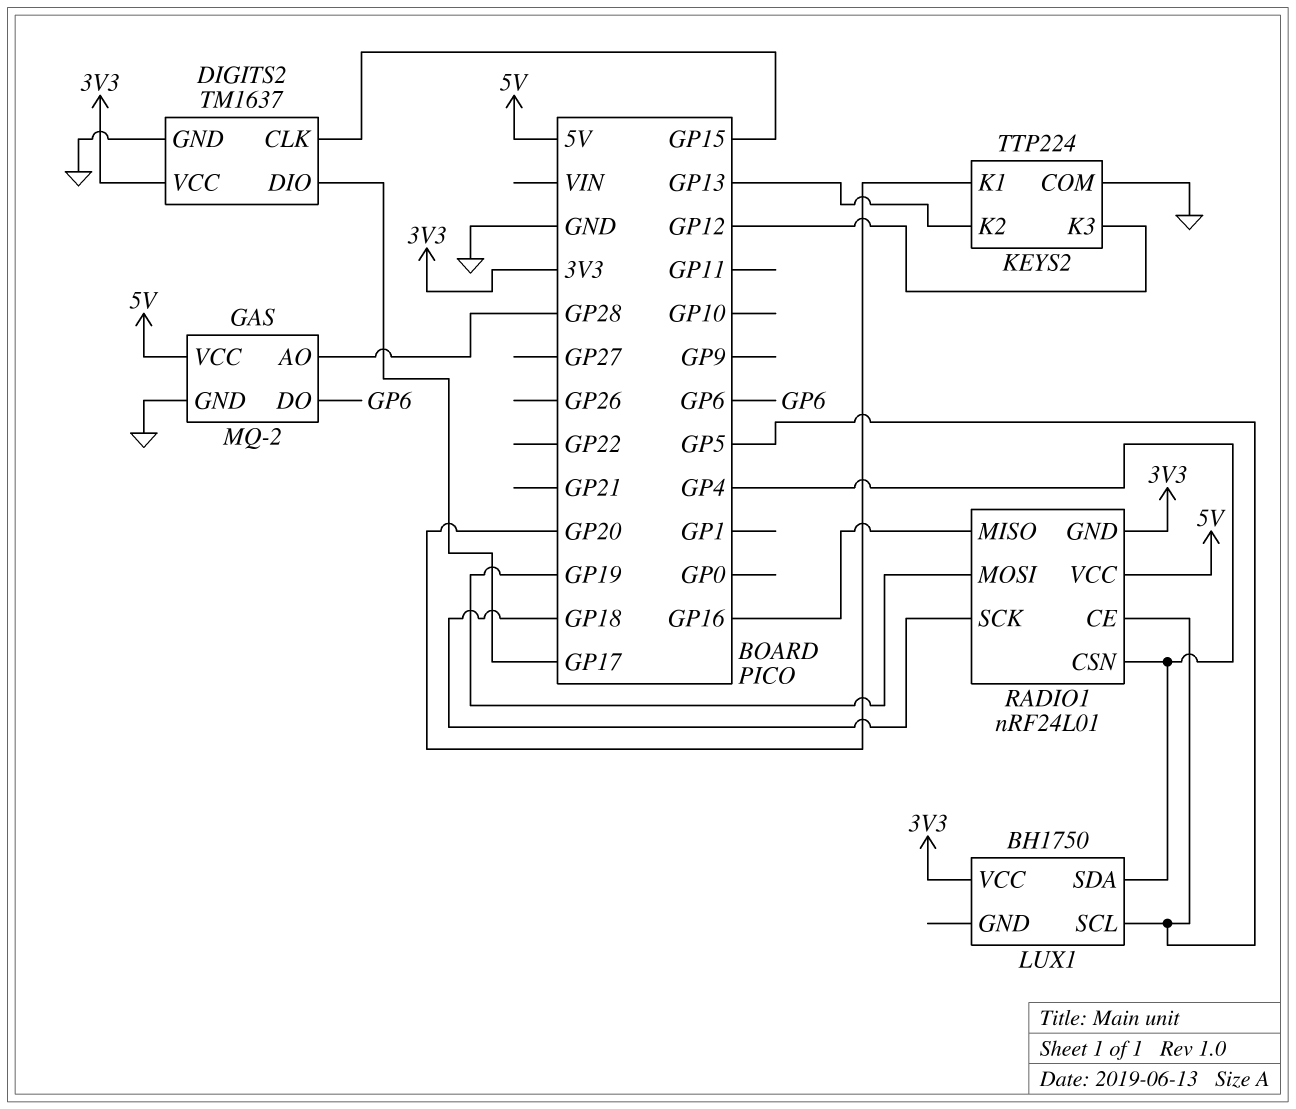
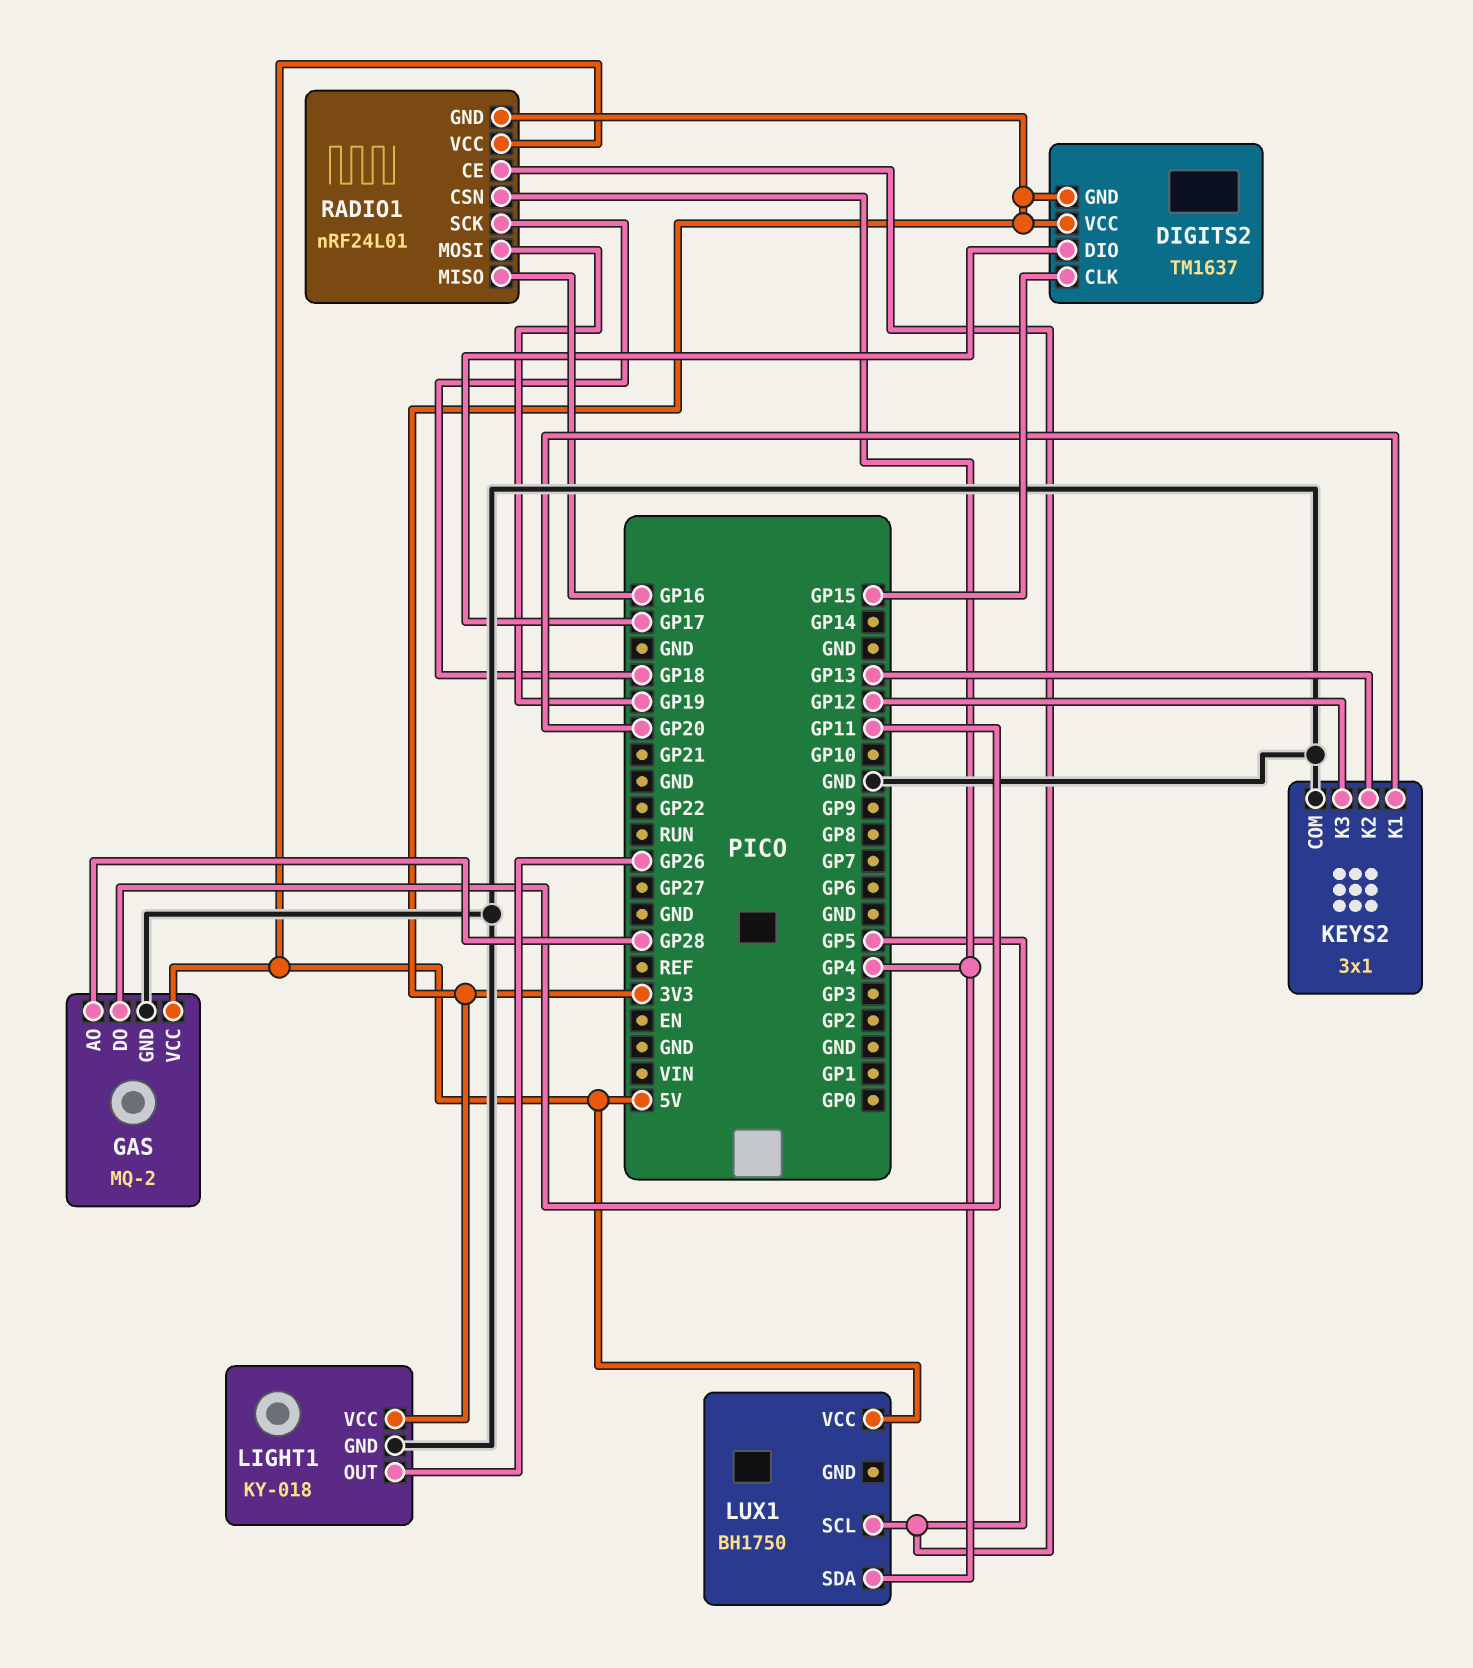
DIGITS2 pin GND: GND -> 3V3
GAS pin DO: GP6 -> GP11
KEYS2: TTP224 -> 3x1
LIGHT1: none -> KY-018
LIGHT1 pin GND: none -> GND
LIGHT1 pin OUT: none -> GP26
LIGHT1 pin VCC: none -> 3V3
LUX1 pin VCC: 3V3 -> 5V

